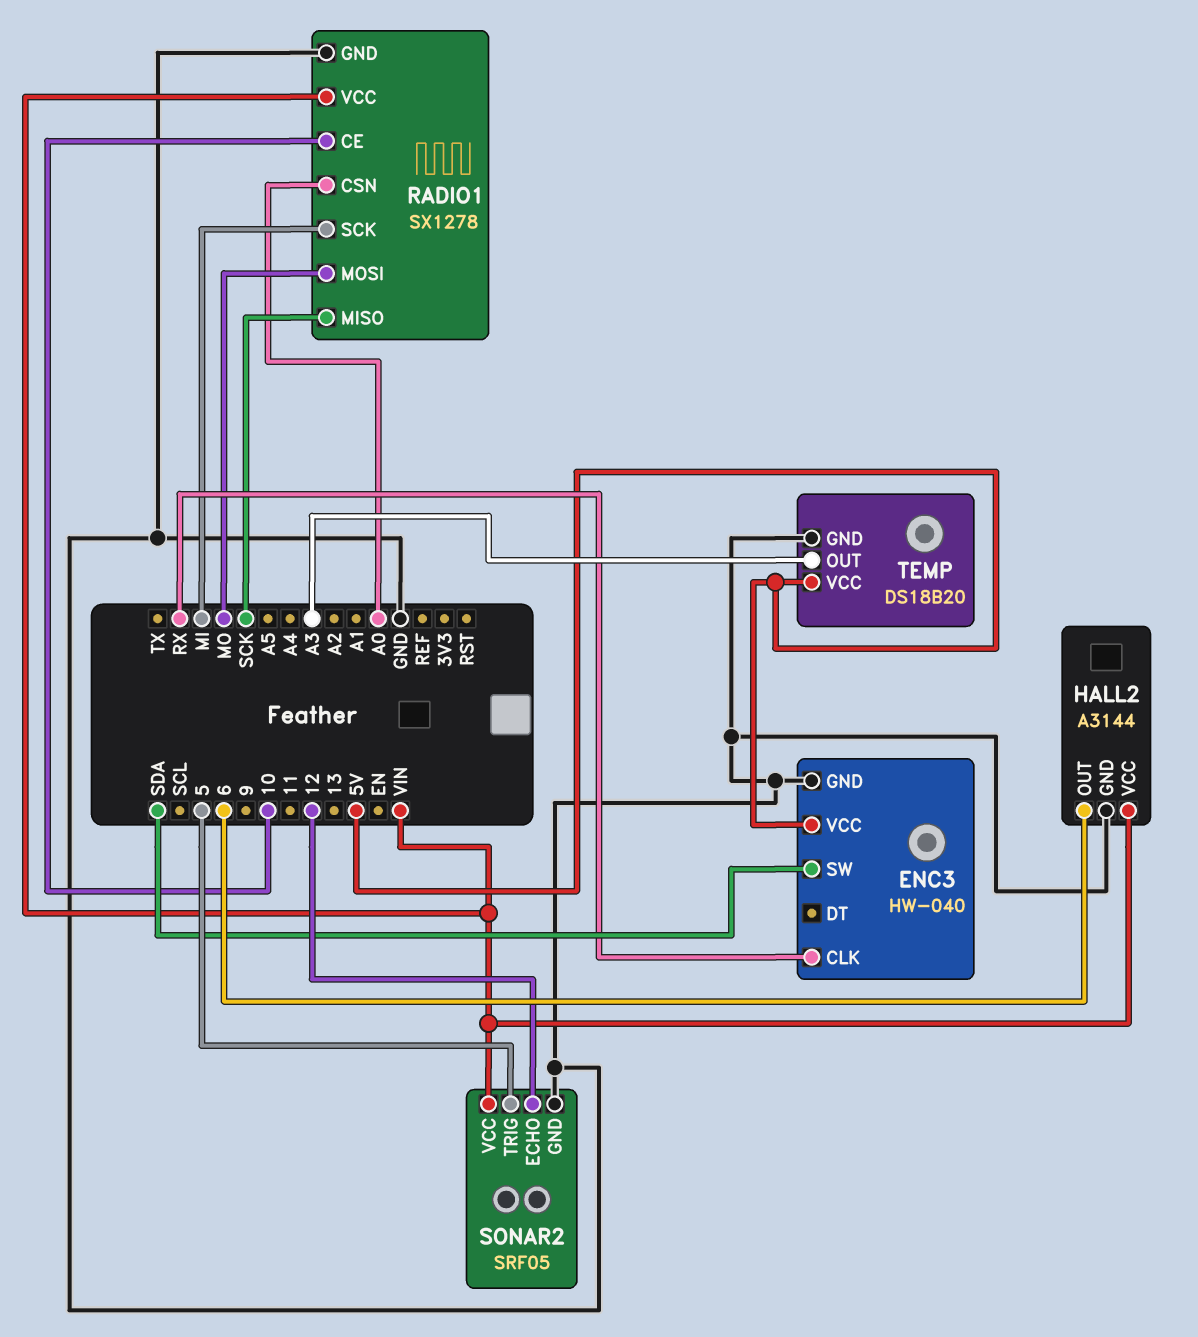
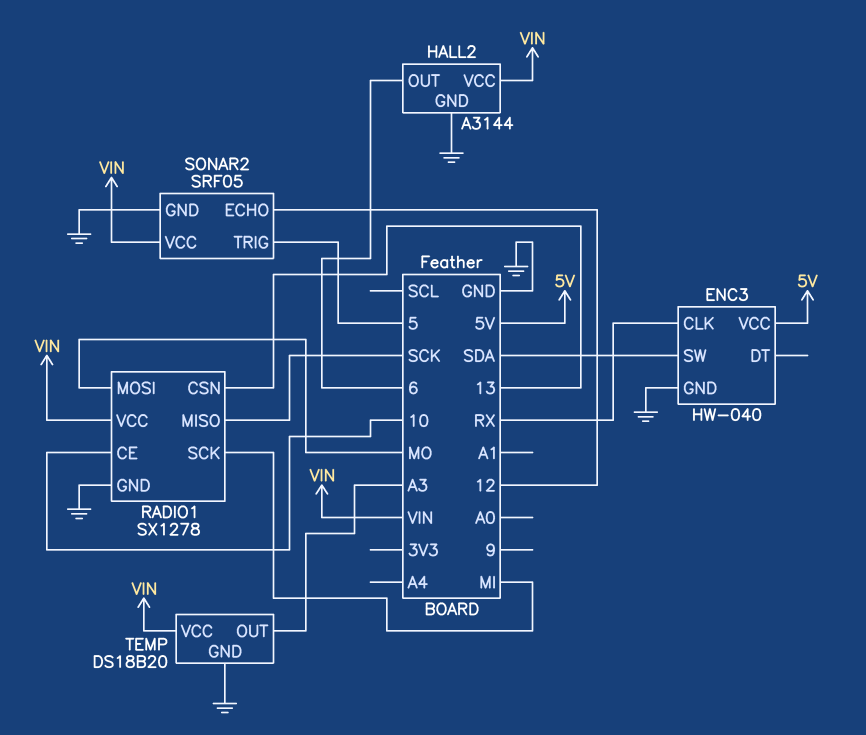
RADIO1 pin CSN: A0 -> 13
TEMP pin VCC: 5V -> VIN

